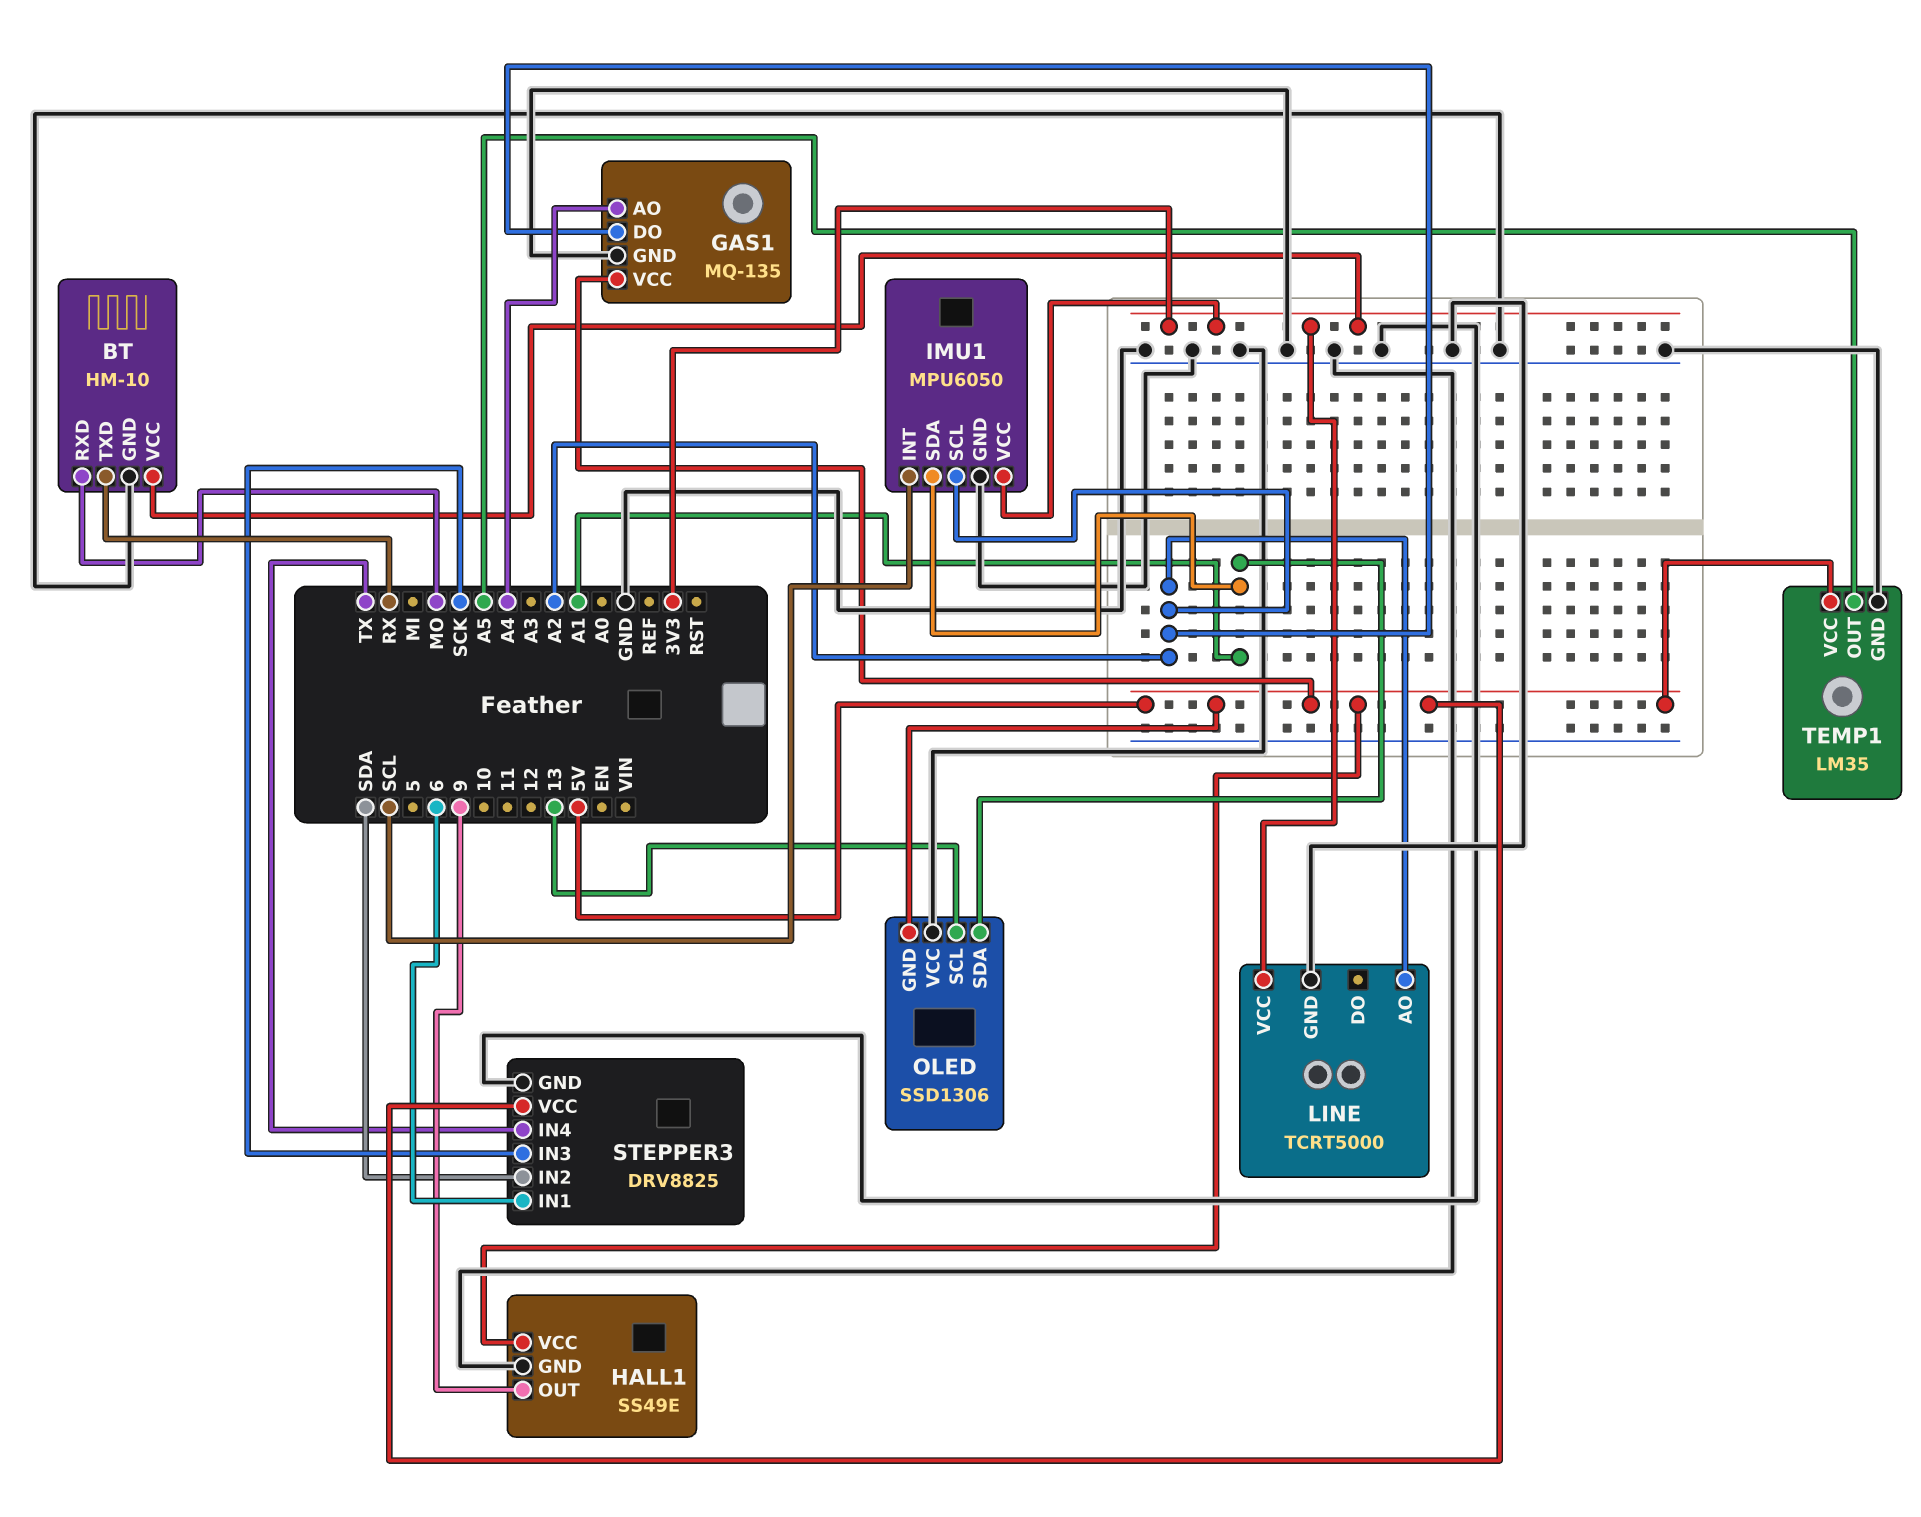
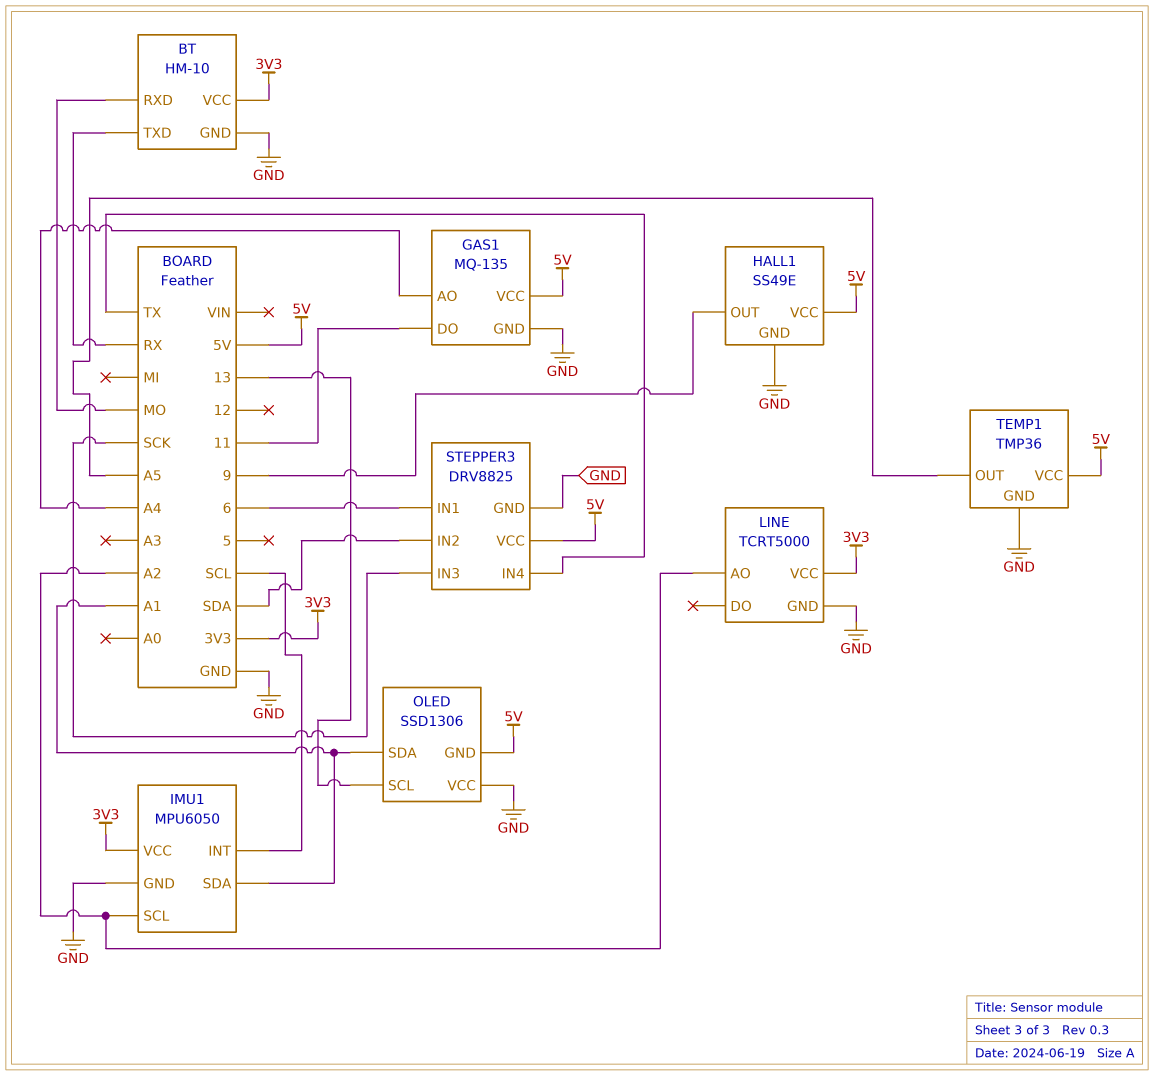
GAS1 pin DO: A2 -> 11
TEMP1: LM35 -> TMP36

